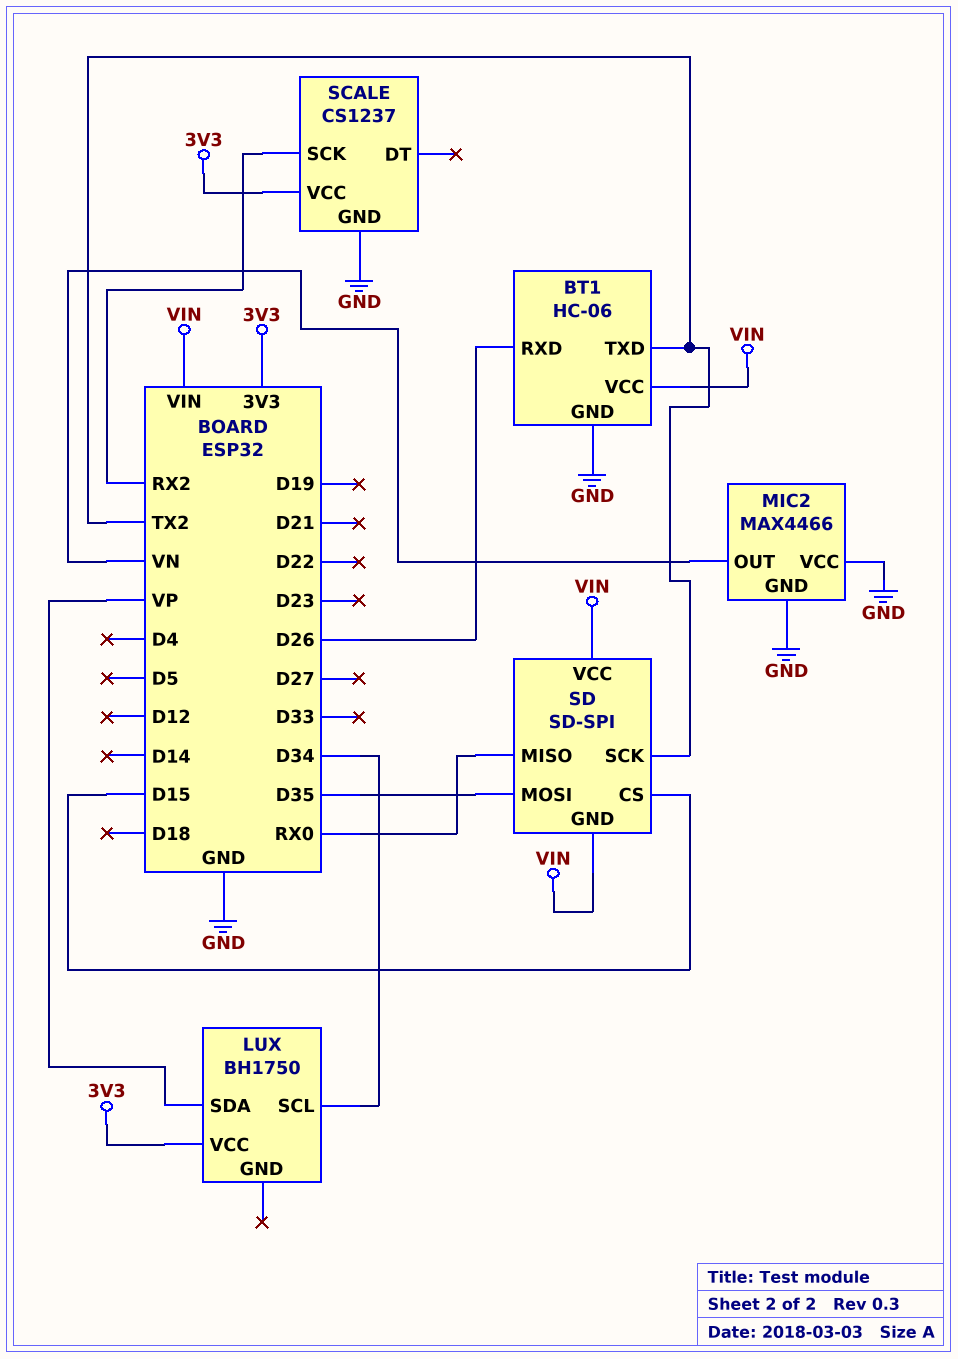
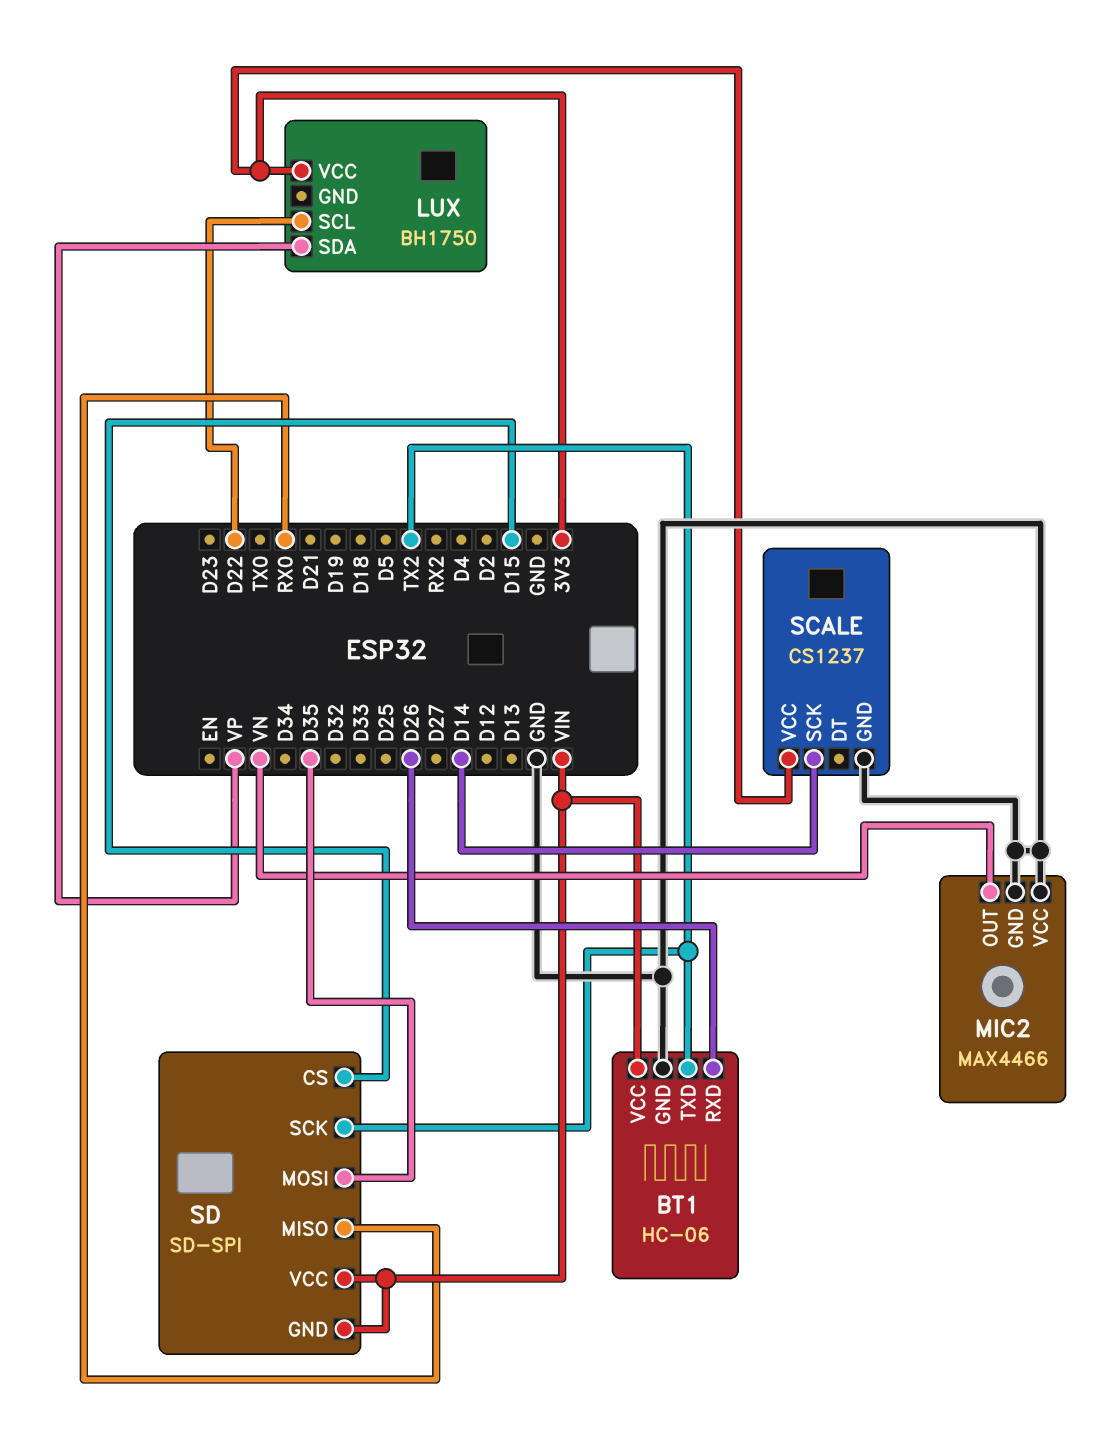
LUX pin SCL: D34 -> D22
SCALE pin SCK: RX2 -> D14

